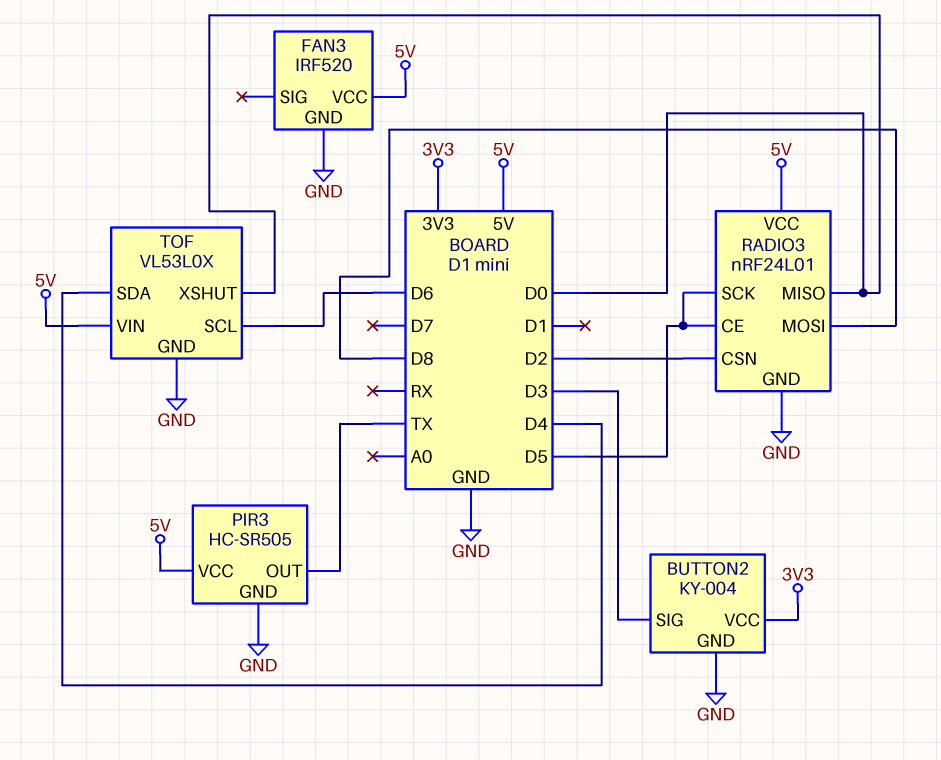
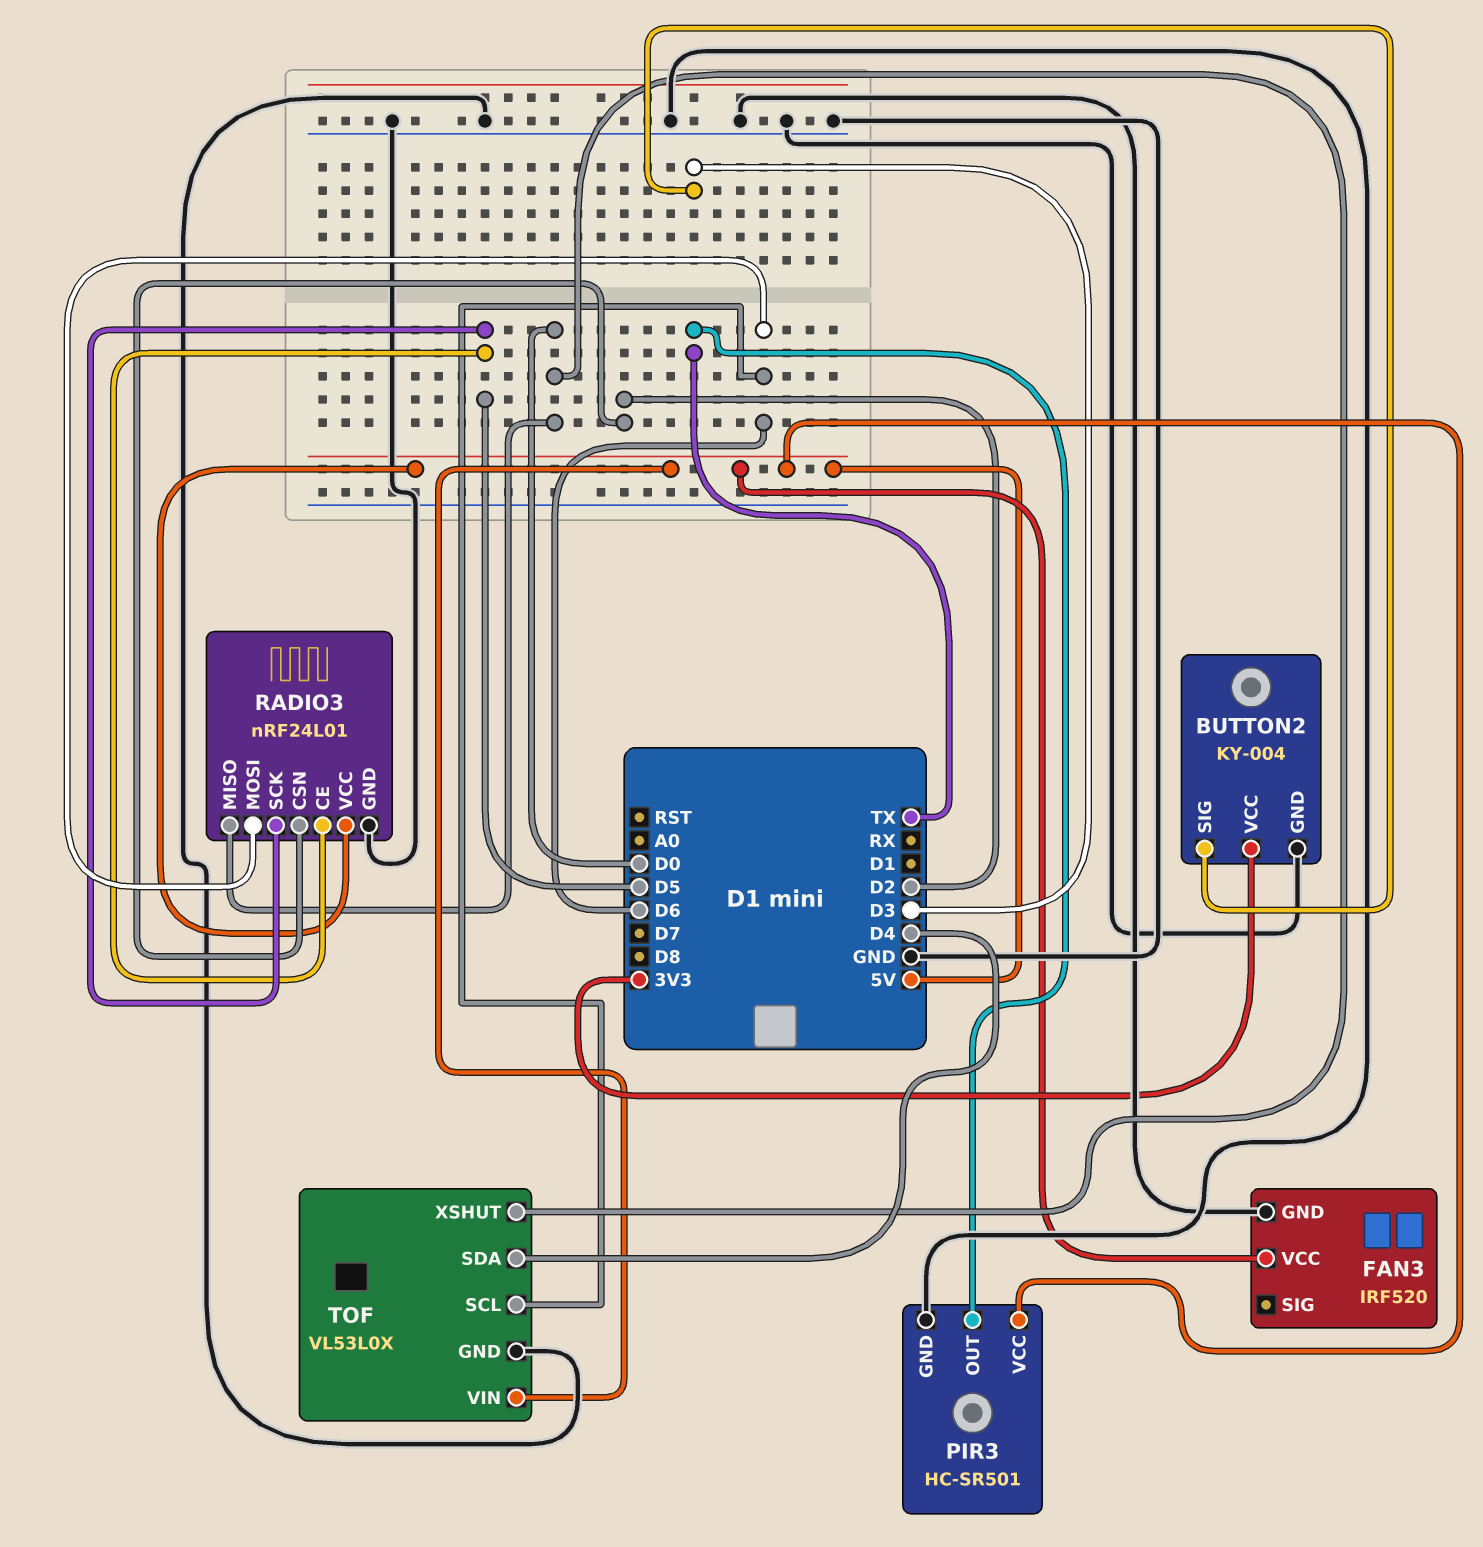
PIR3: HC-SR505 -> HC-SR501
RADIO3 pin MOSI: D8 -> D6

